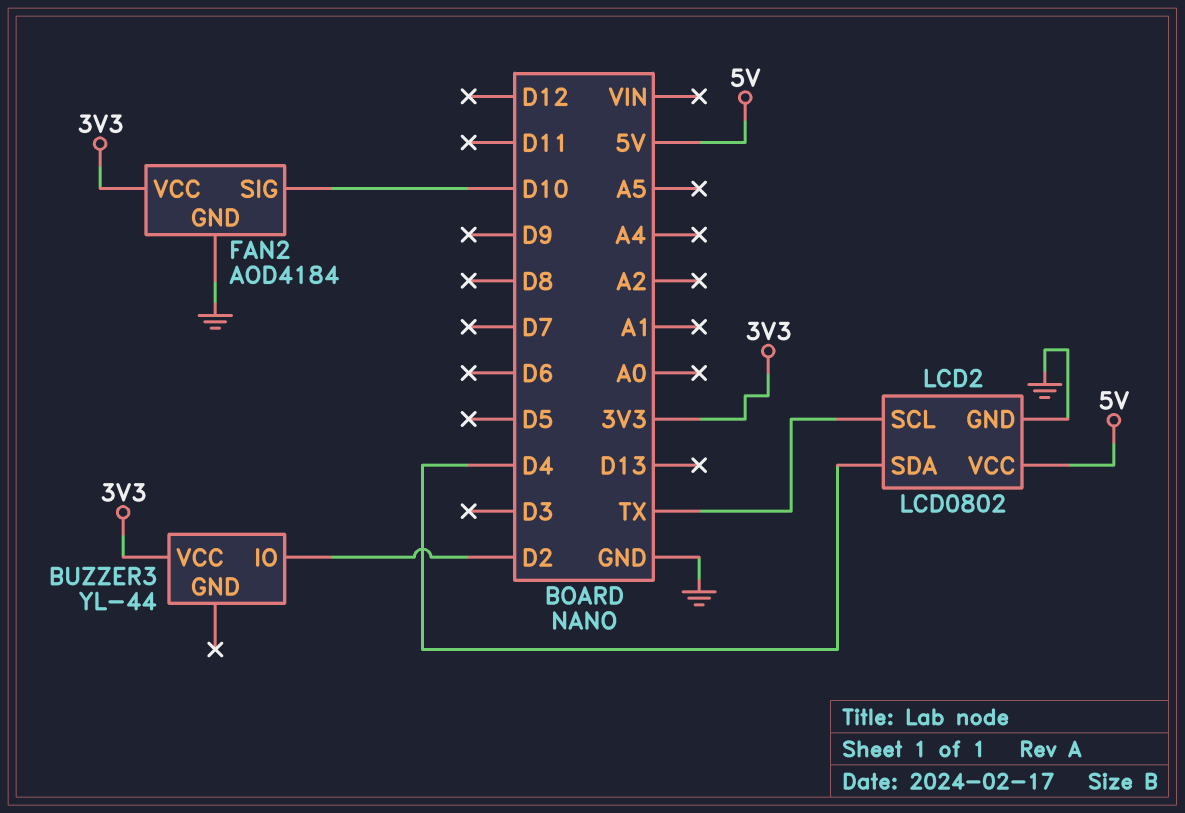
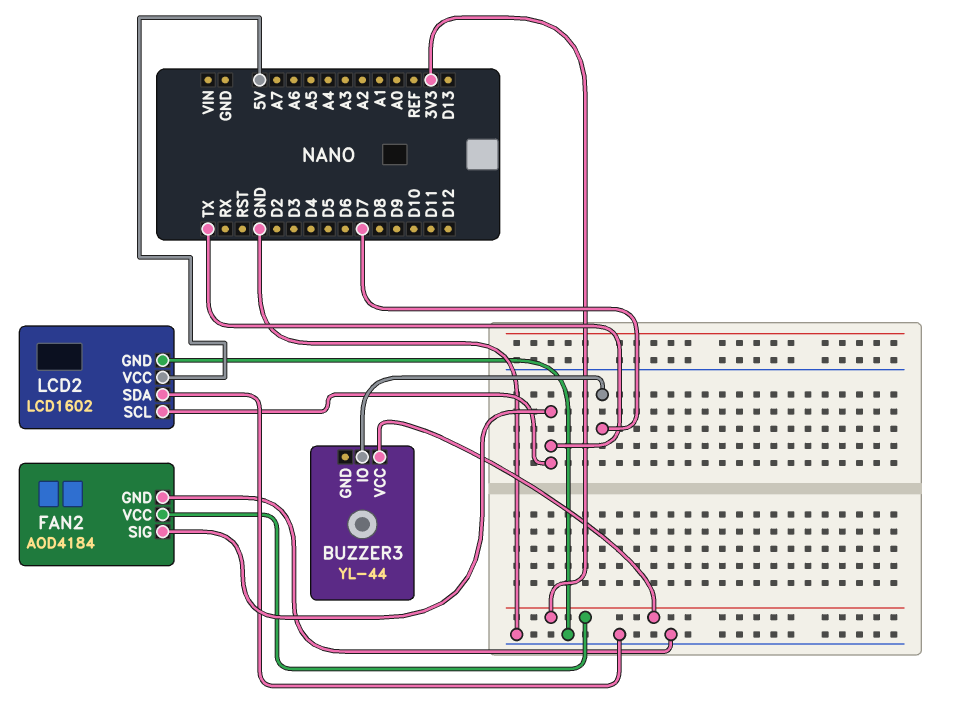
BUZZER3 pin IO: D2 -> D7
FAN2 pin SIG: D10 -> TX
LCD2: LCD0802 -> LCD1602
LCD2 pin SDA: D4 -> GND

